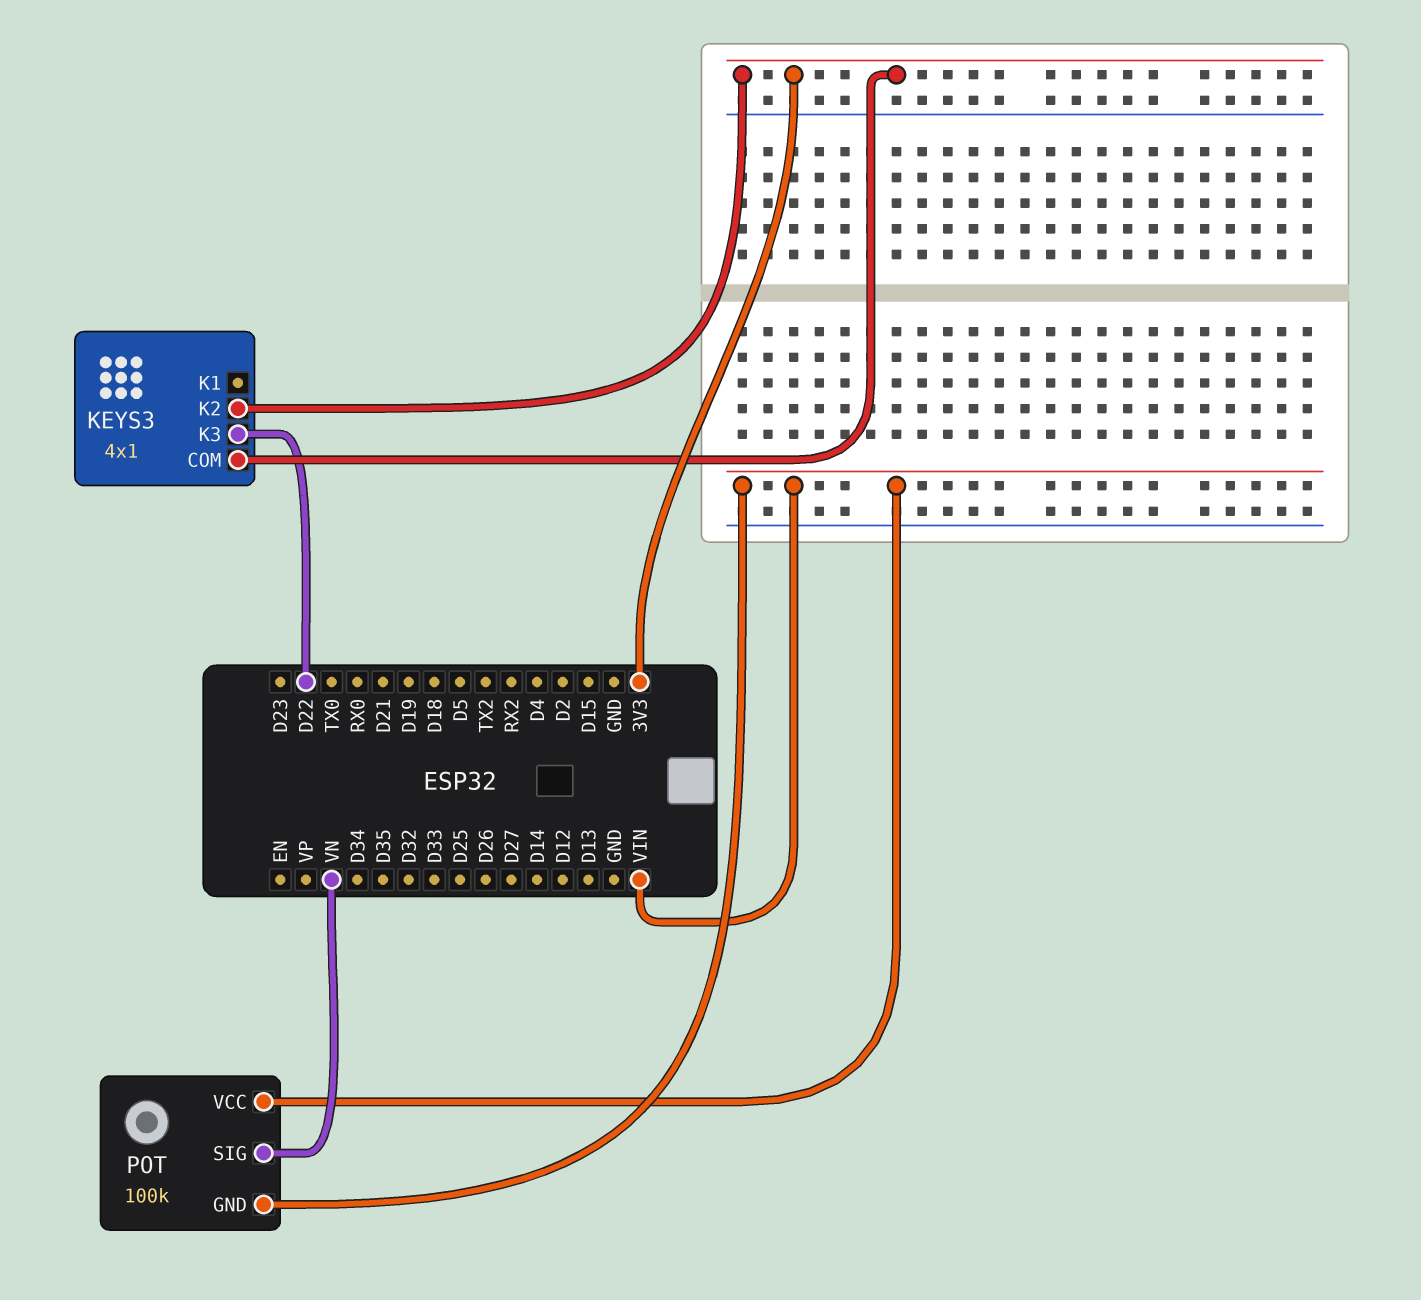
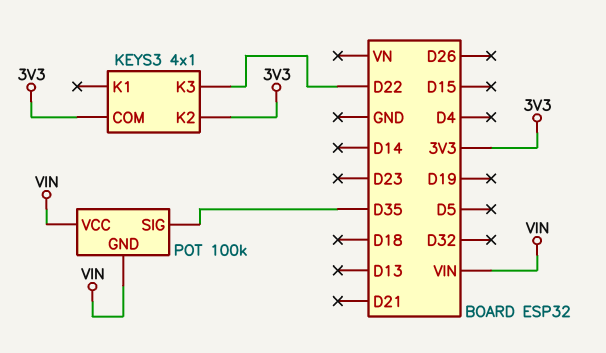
POT pin SIG: VN -> D35

